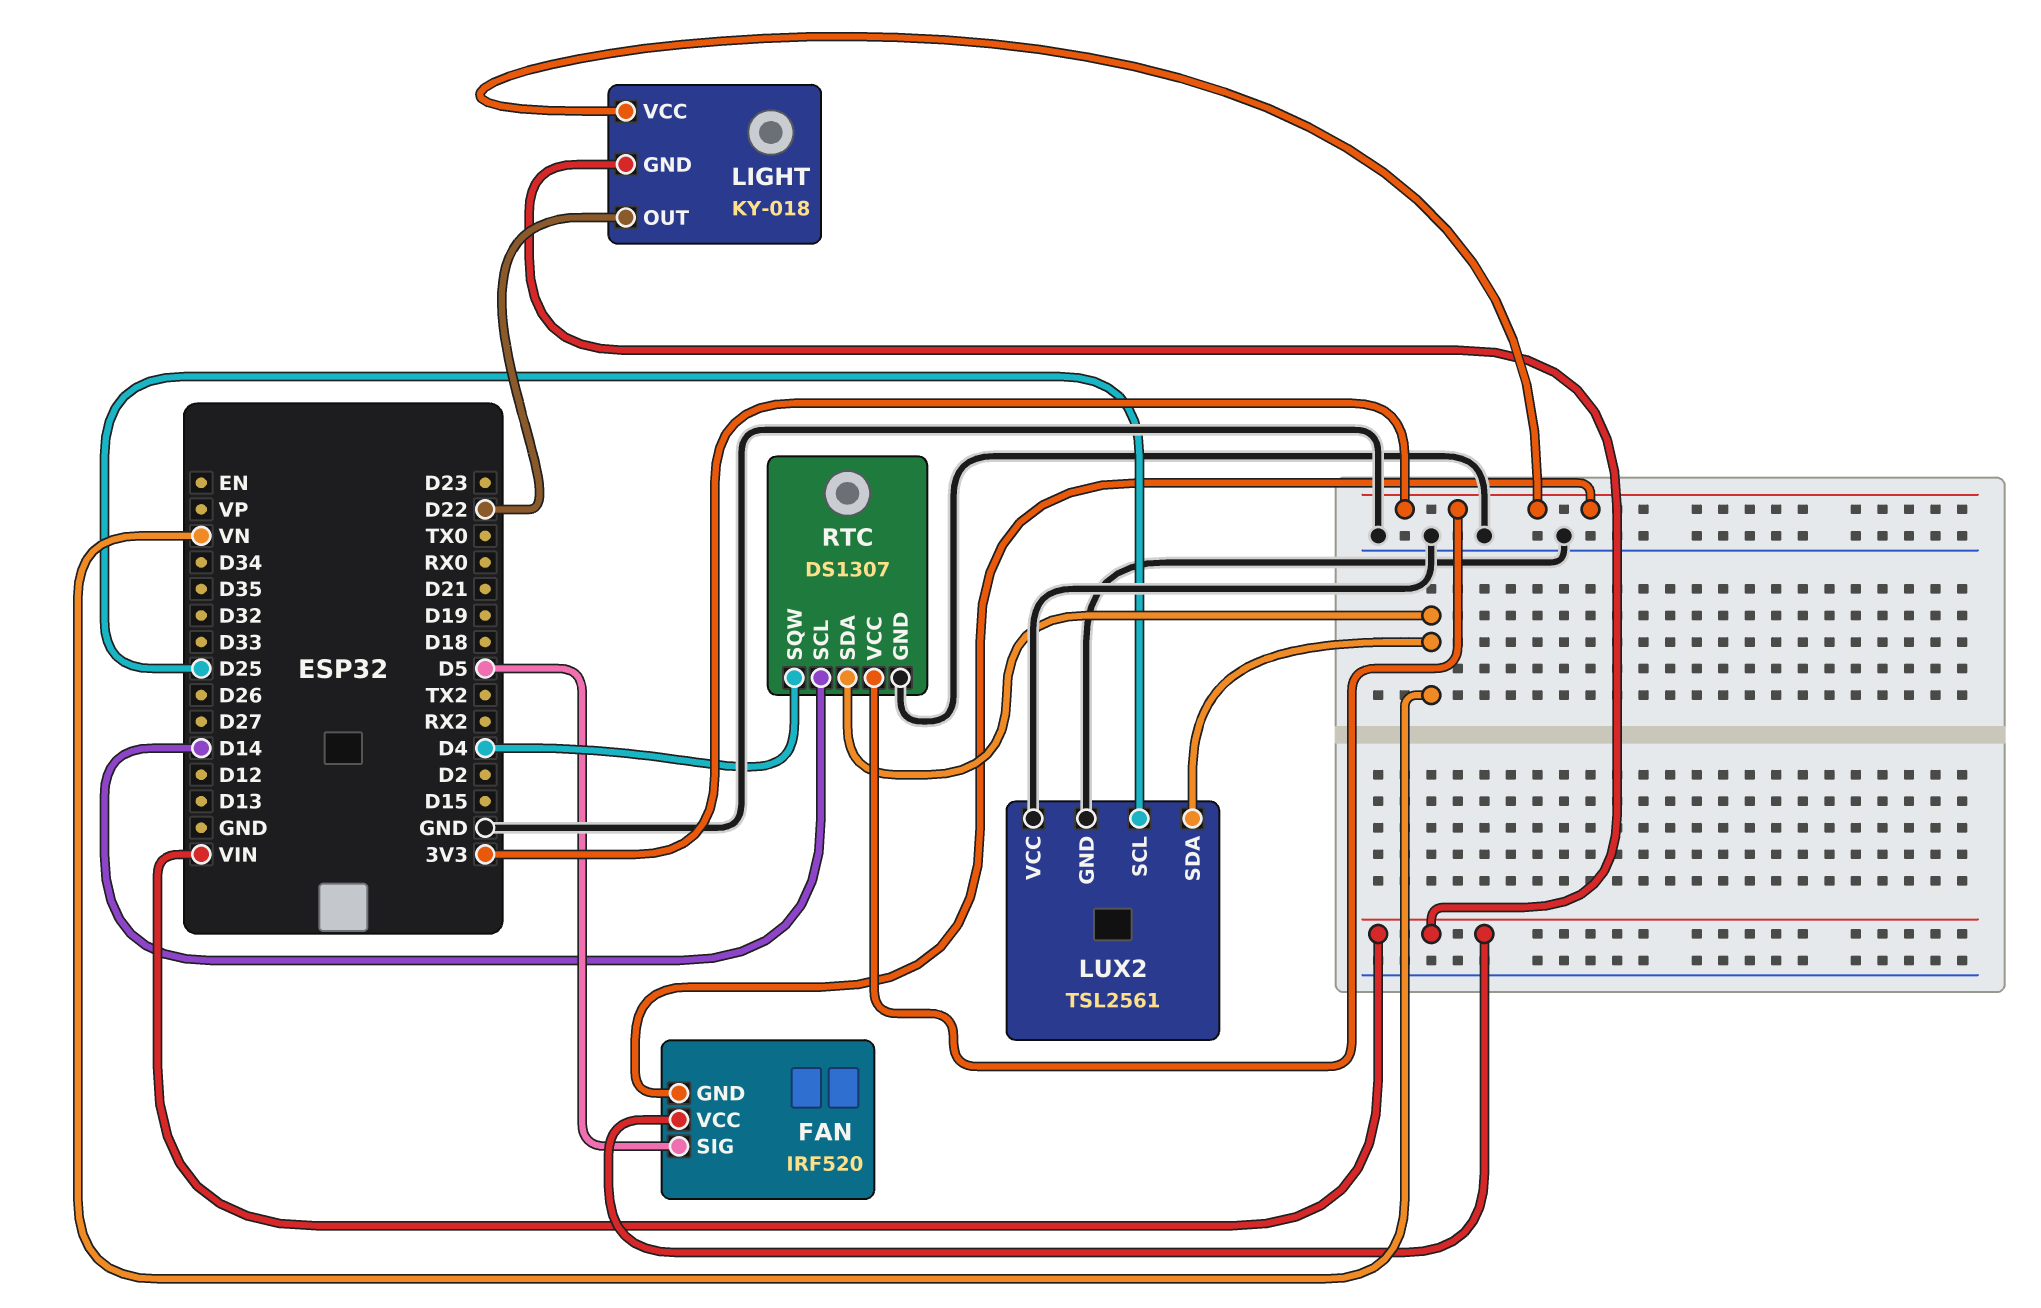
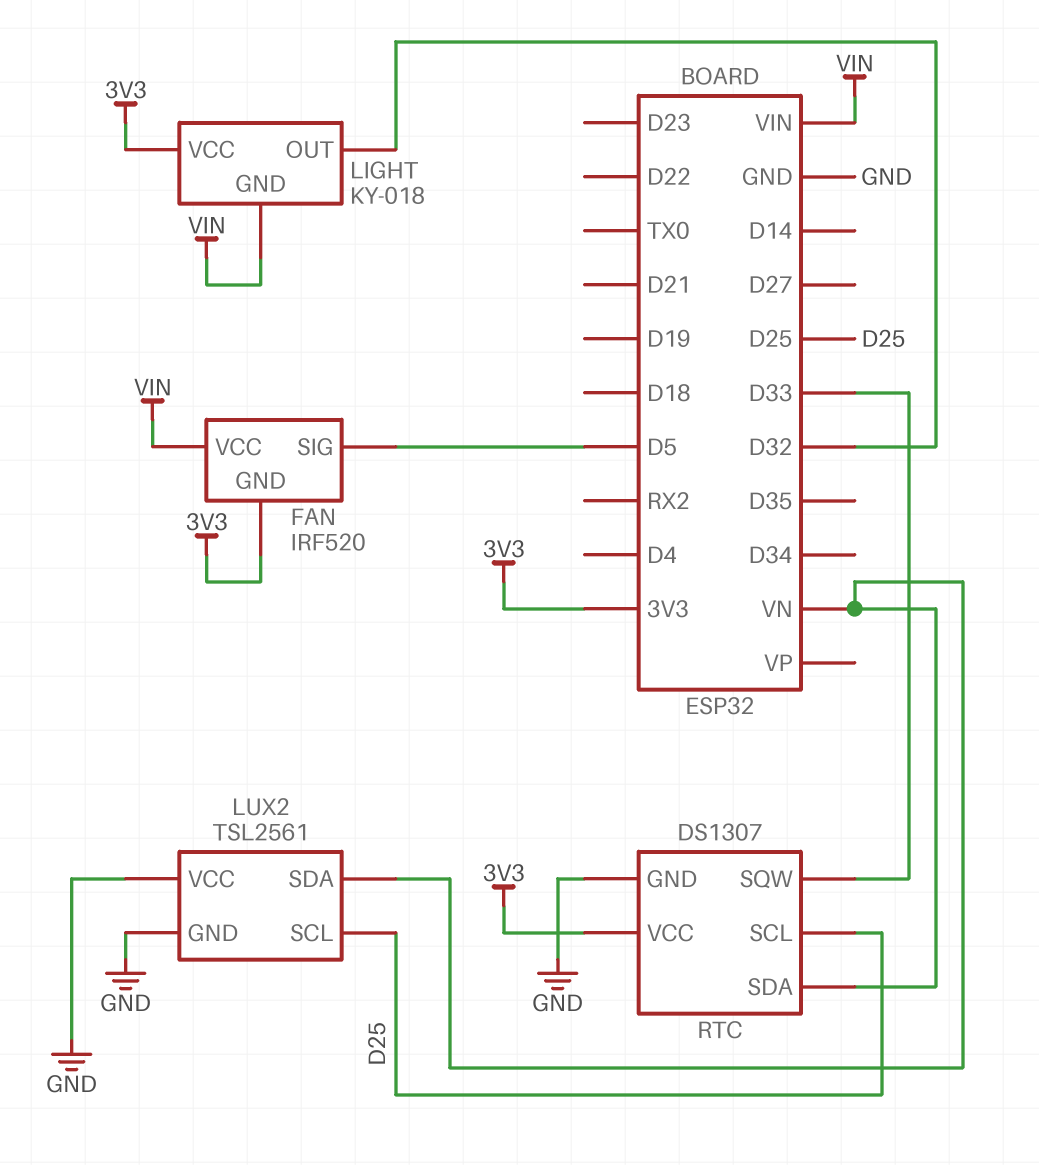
LIGHT pin OUT: D22 -> D32
RTC pin SCL: D14 -> D25
RTC pin SQW: D4 -> D33

